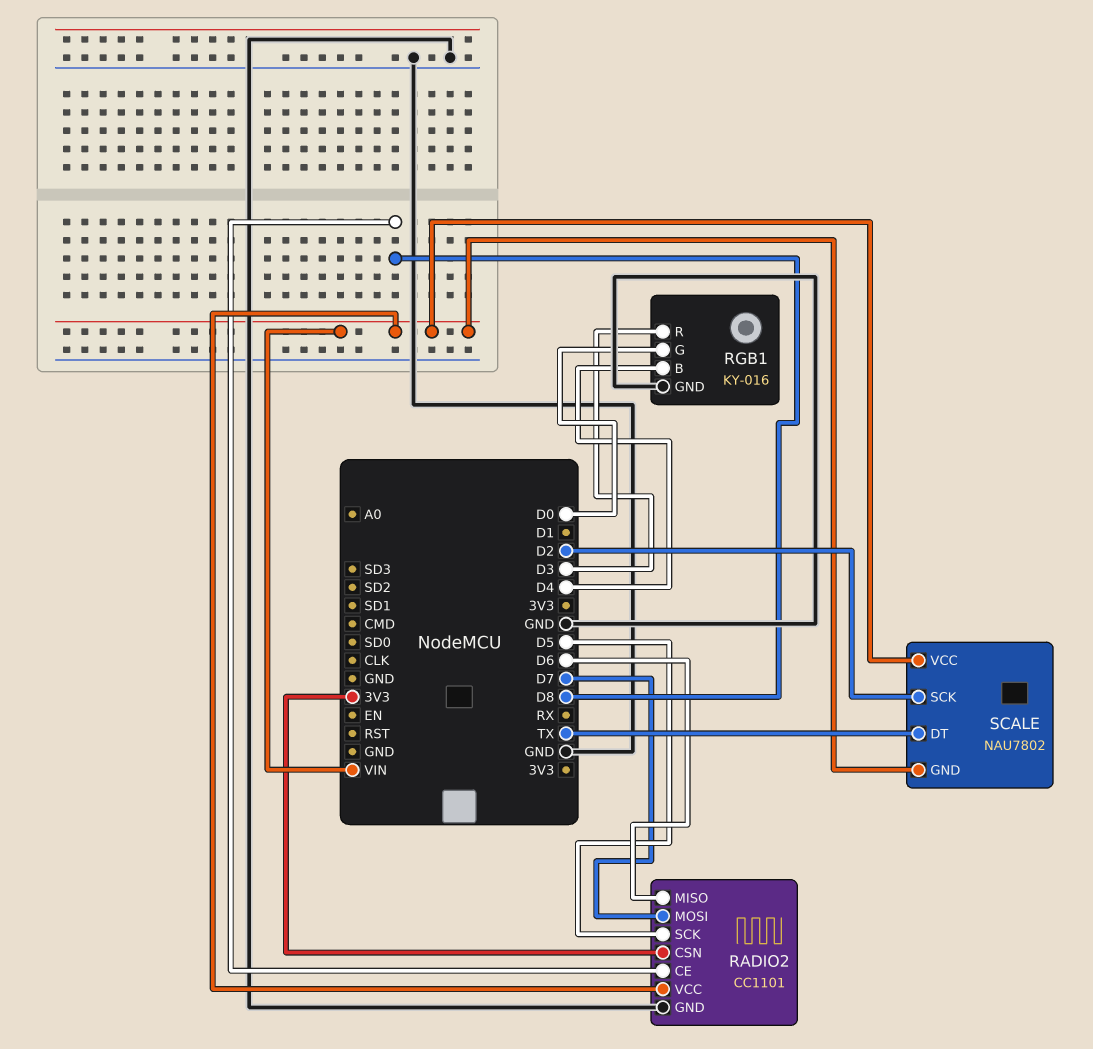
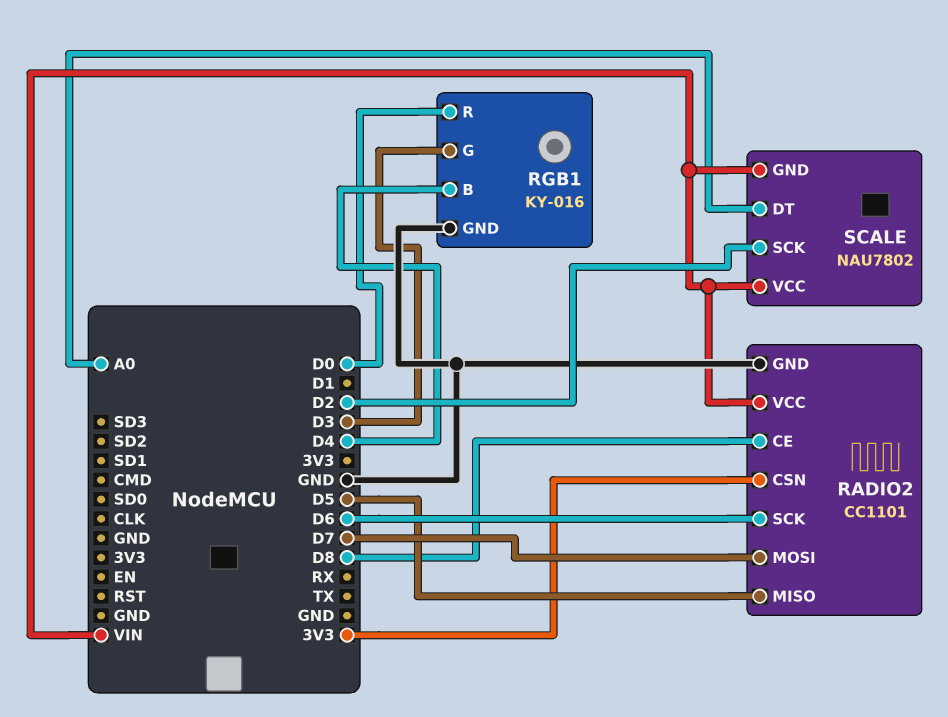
RADIO2 pin MISO: D6 -> D5
RADIO2 pin SCK: D5 -> D6
RGB1 pin G: D0 -> D3
RGB1 pin R: D3 -> D0
SCALE pin DT: TX -> A0

